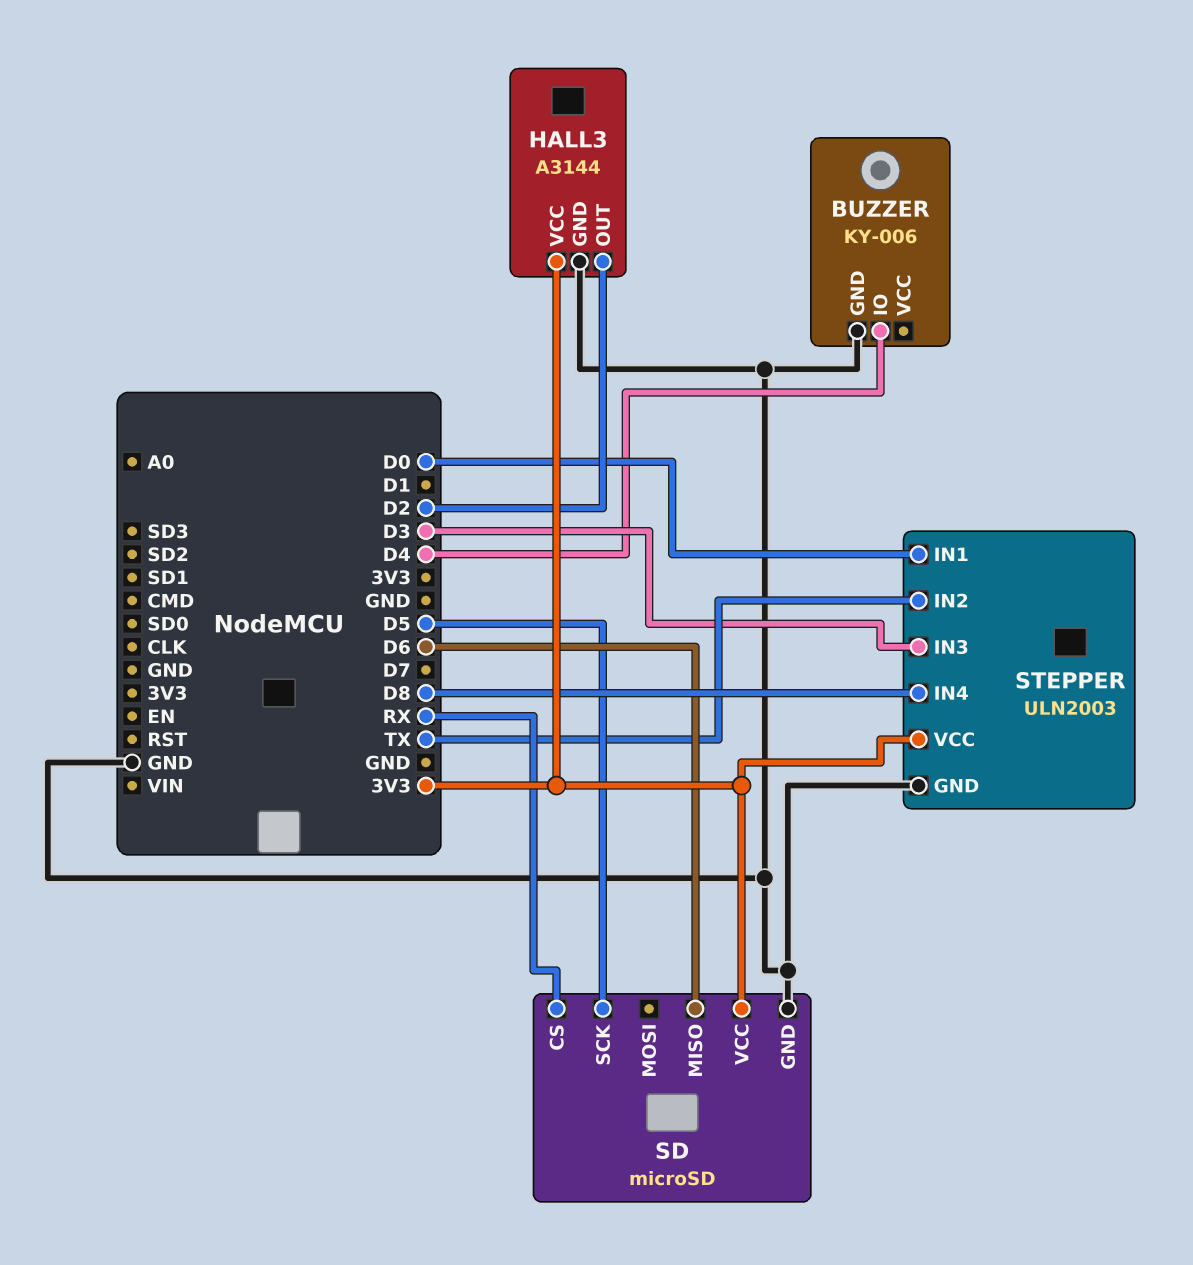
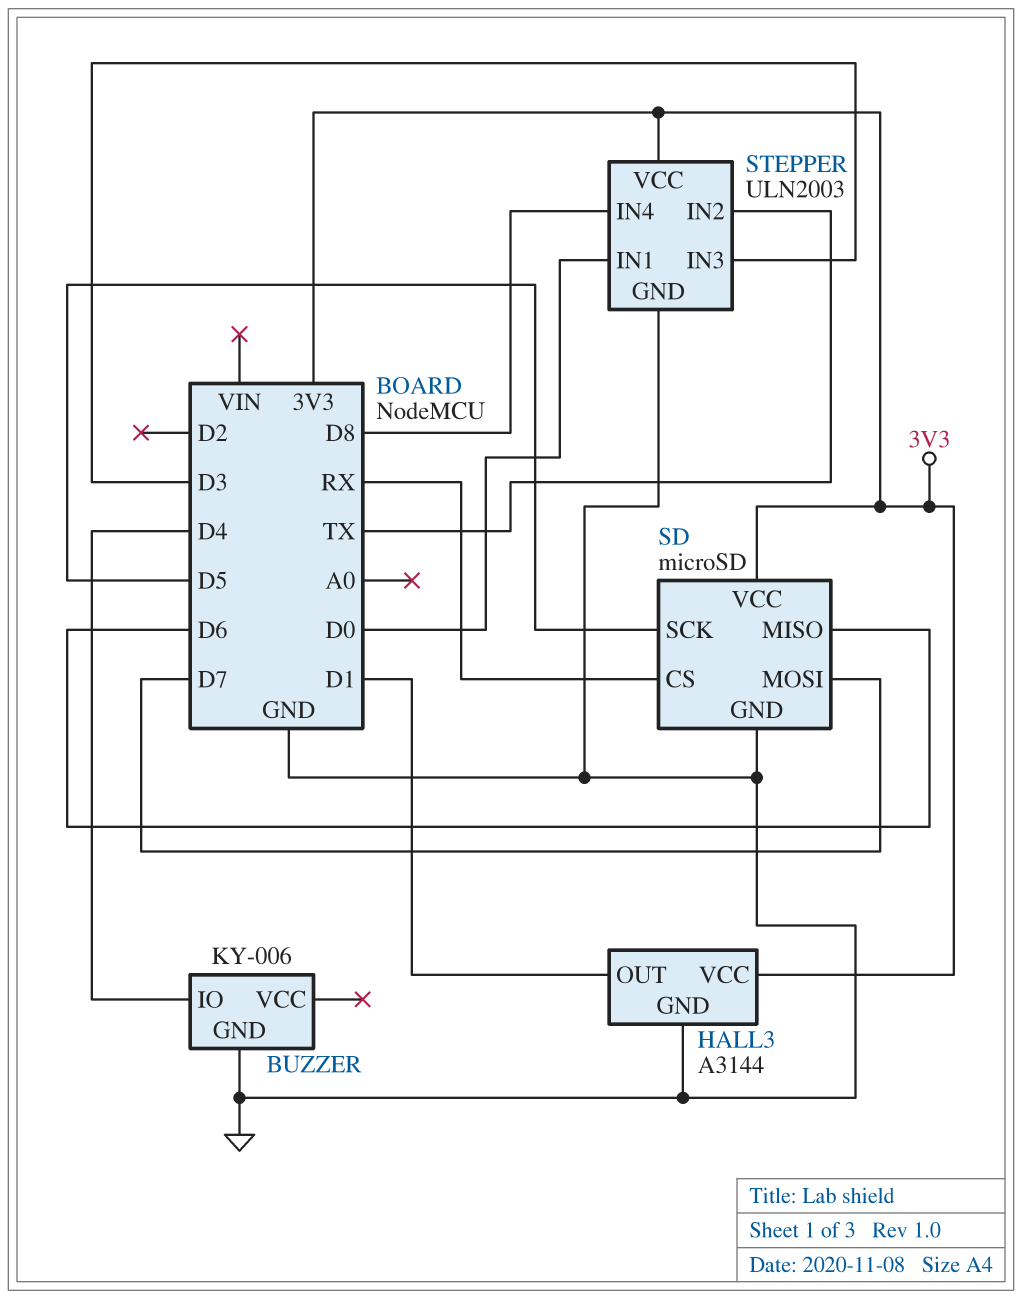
HALL3 pin OUT: D2 -> D1
SD pin MOSI: none -> D7

